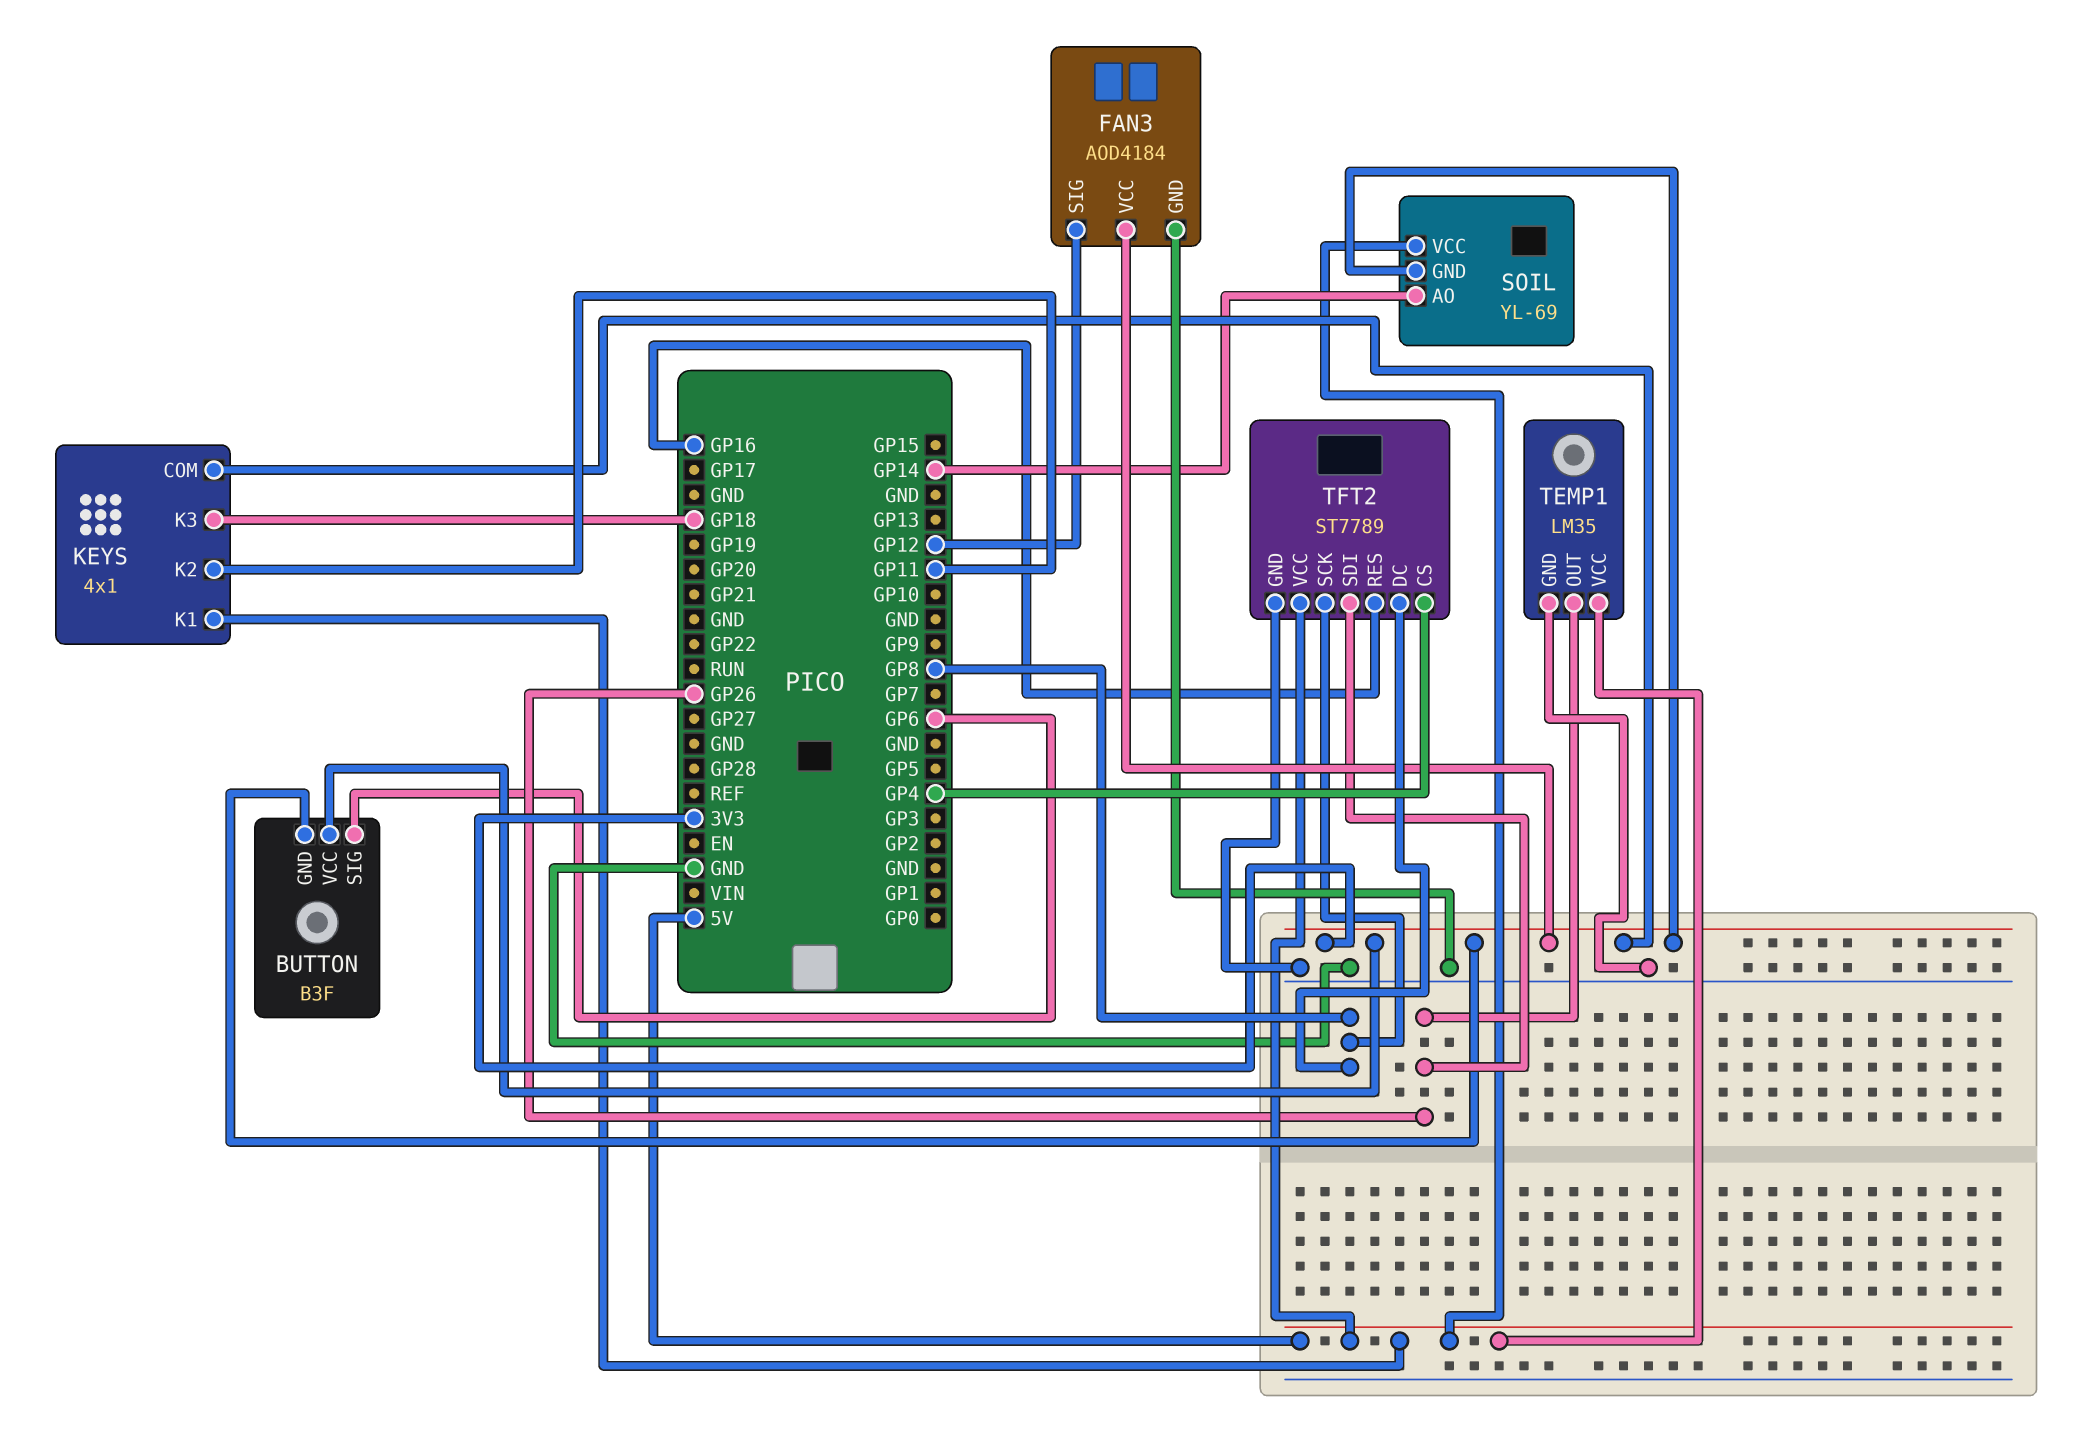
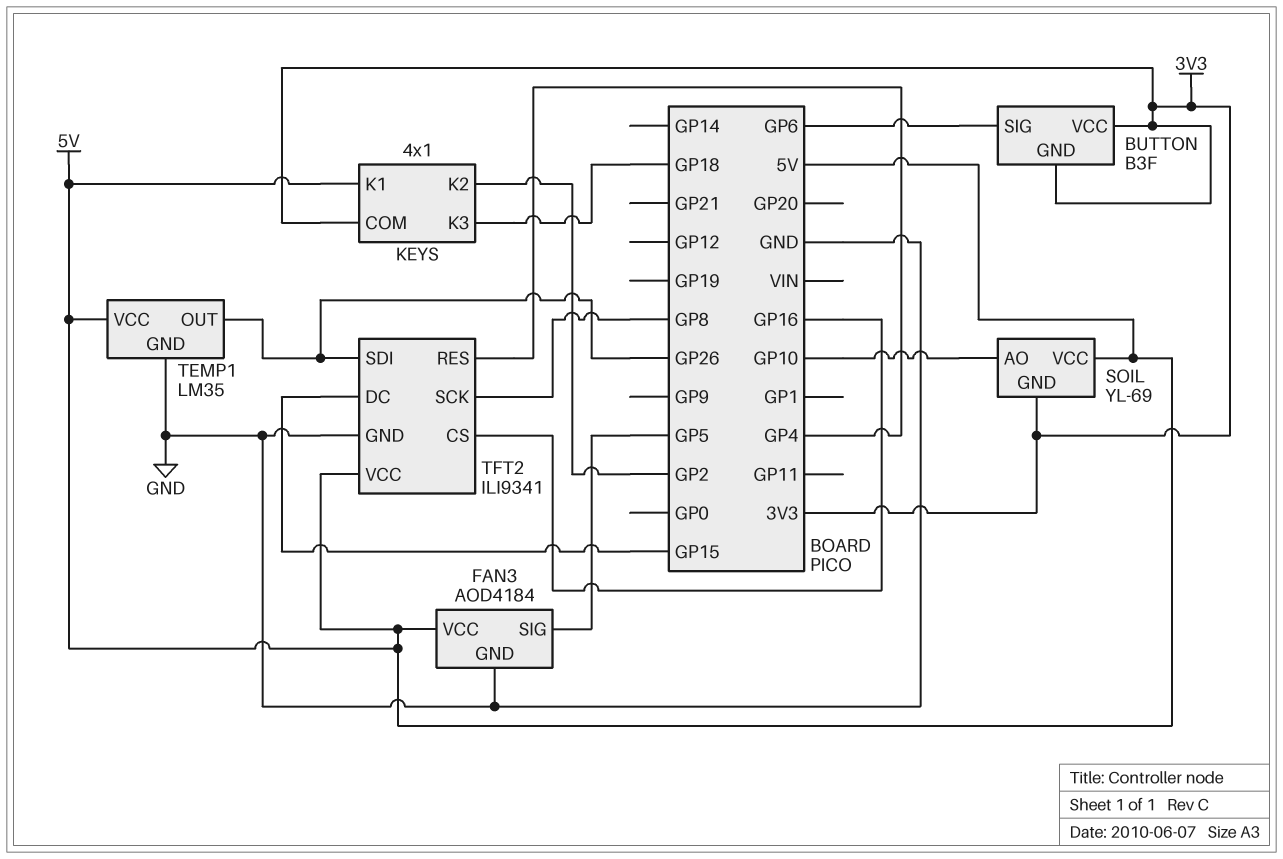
FAN3 pin SIG: GP12 -> GP5
FAN3 pin VCC: 3V3 -> 5V
KEYS pin K2: GP11 -> GP2
SOIL pin AO: GP14 -> GP10
TFT2: ST7789 -> ILI9341
TFT2 pin CS: GP4 -> GP16
TFT2 pin DC: GP8 -> GP15
TFT2 pin RES: GP16 -> GP4

